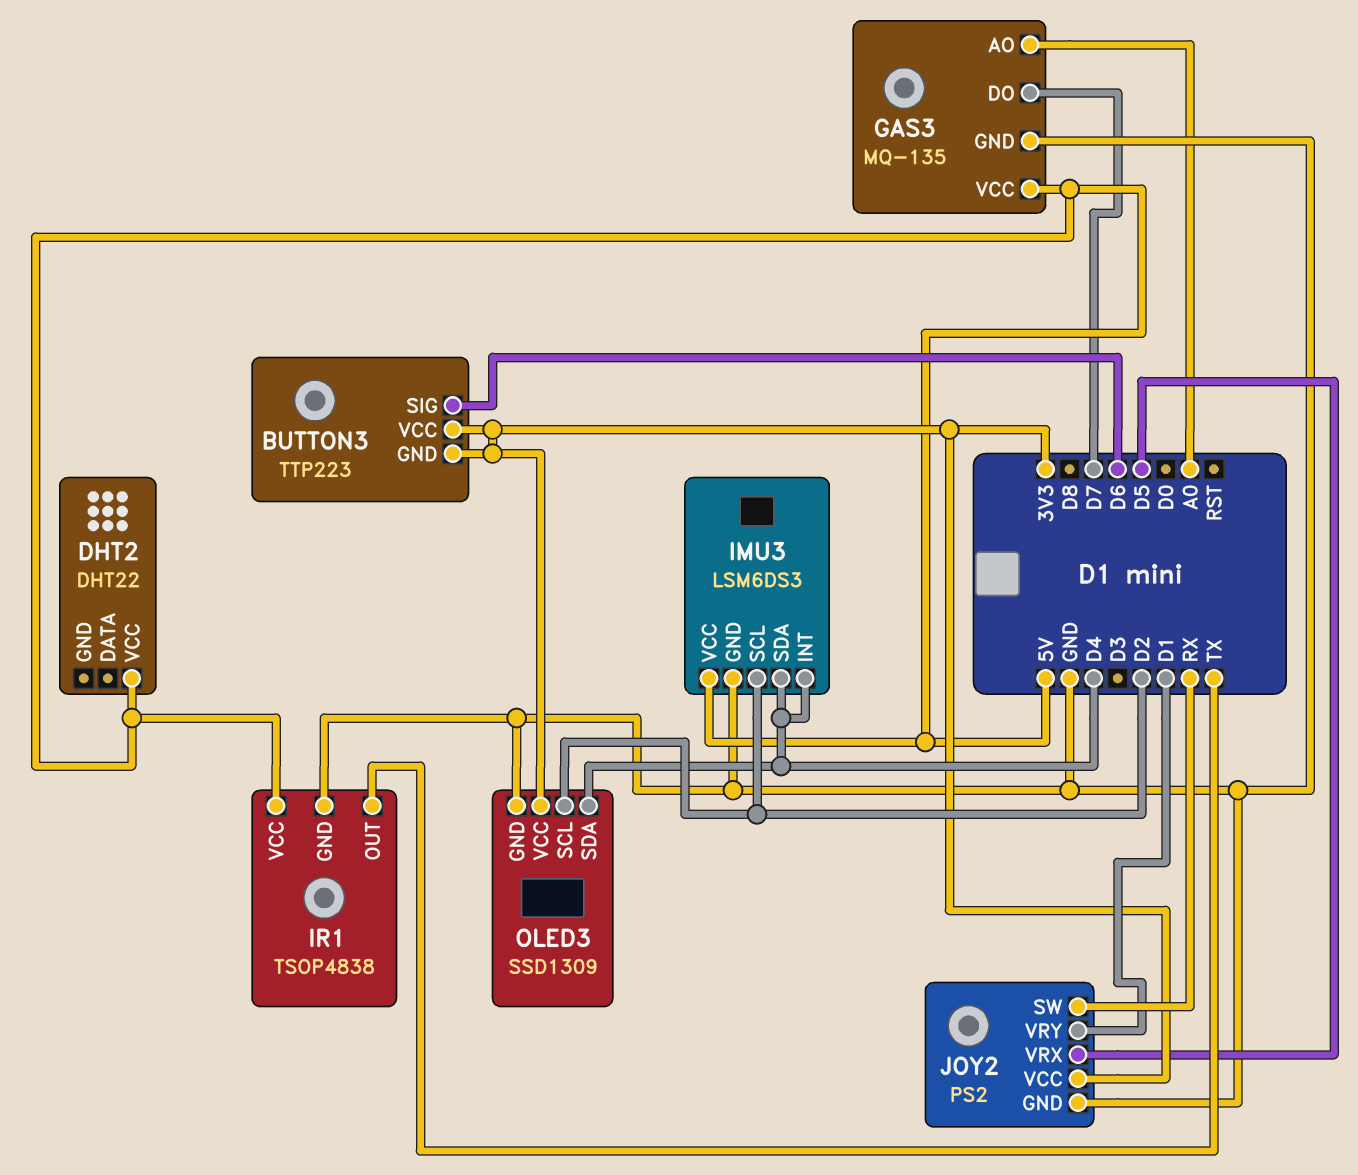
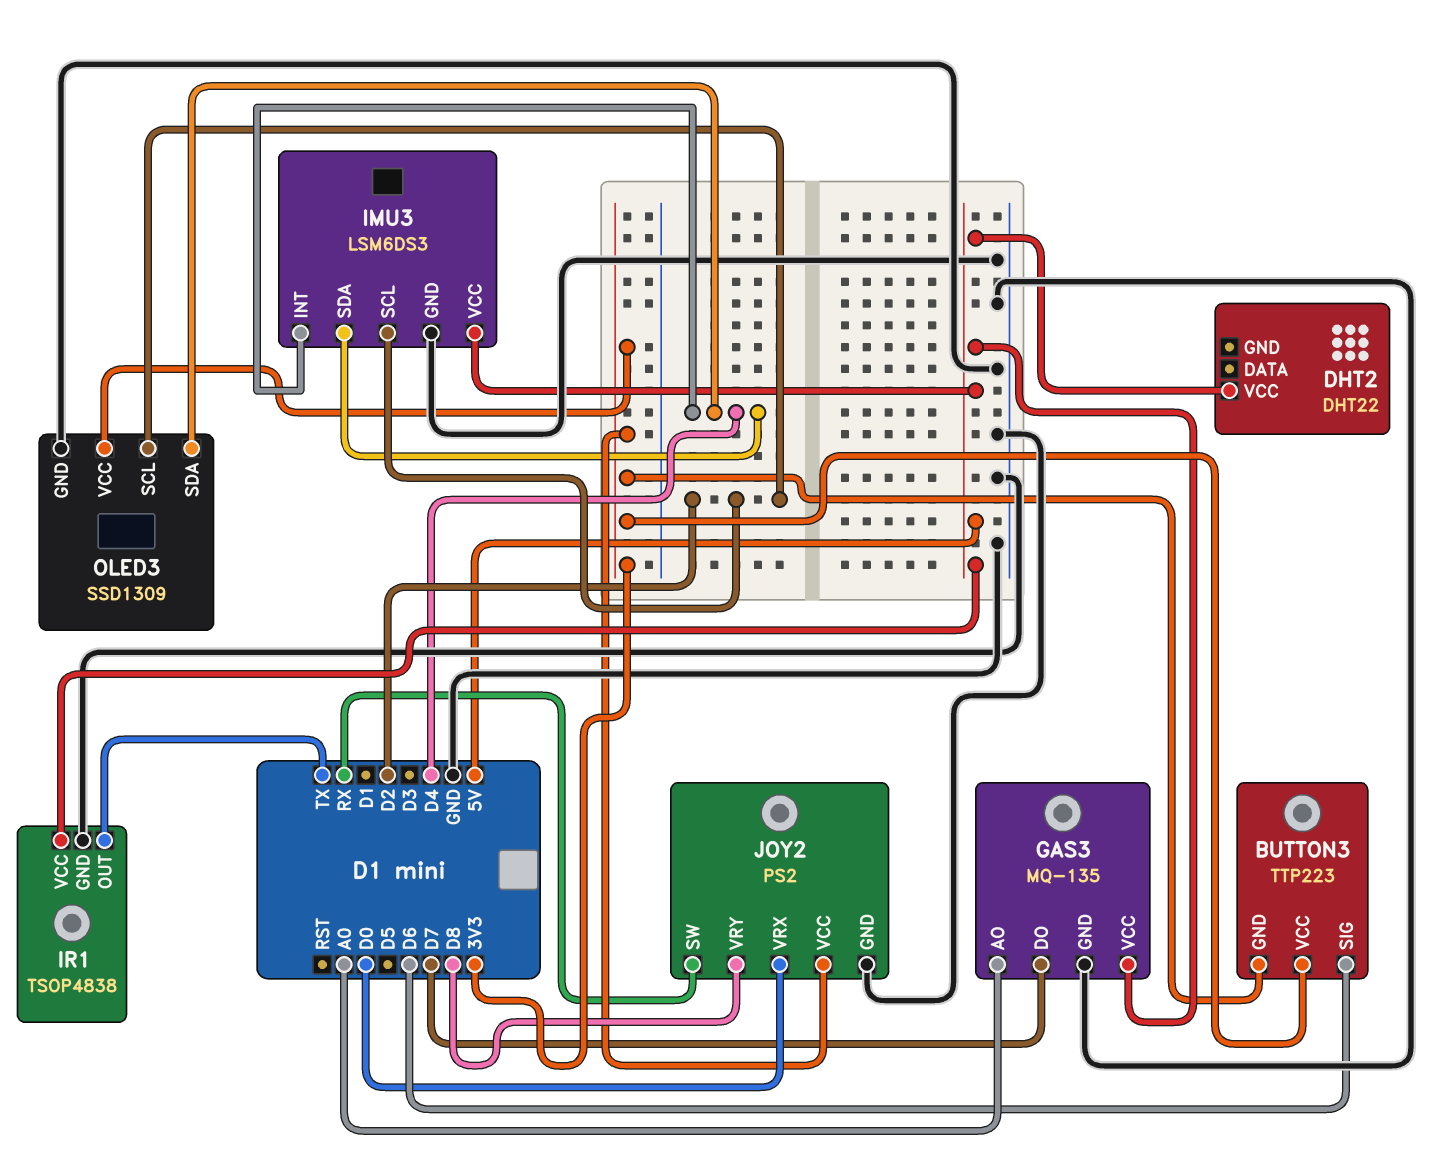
JOY2 pin VRX: D5 -> D0
JOY2 pin VRY: D1 -> D8

